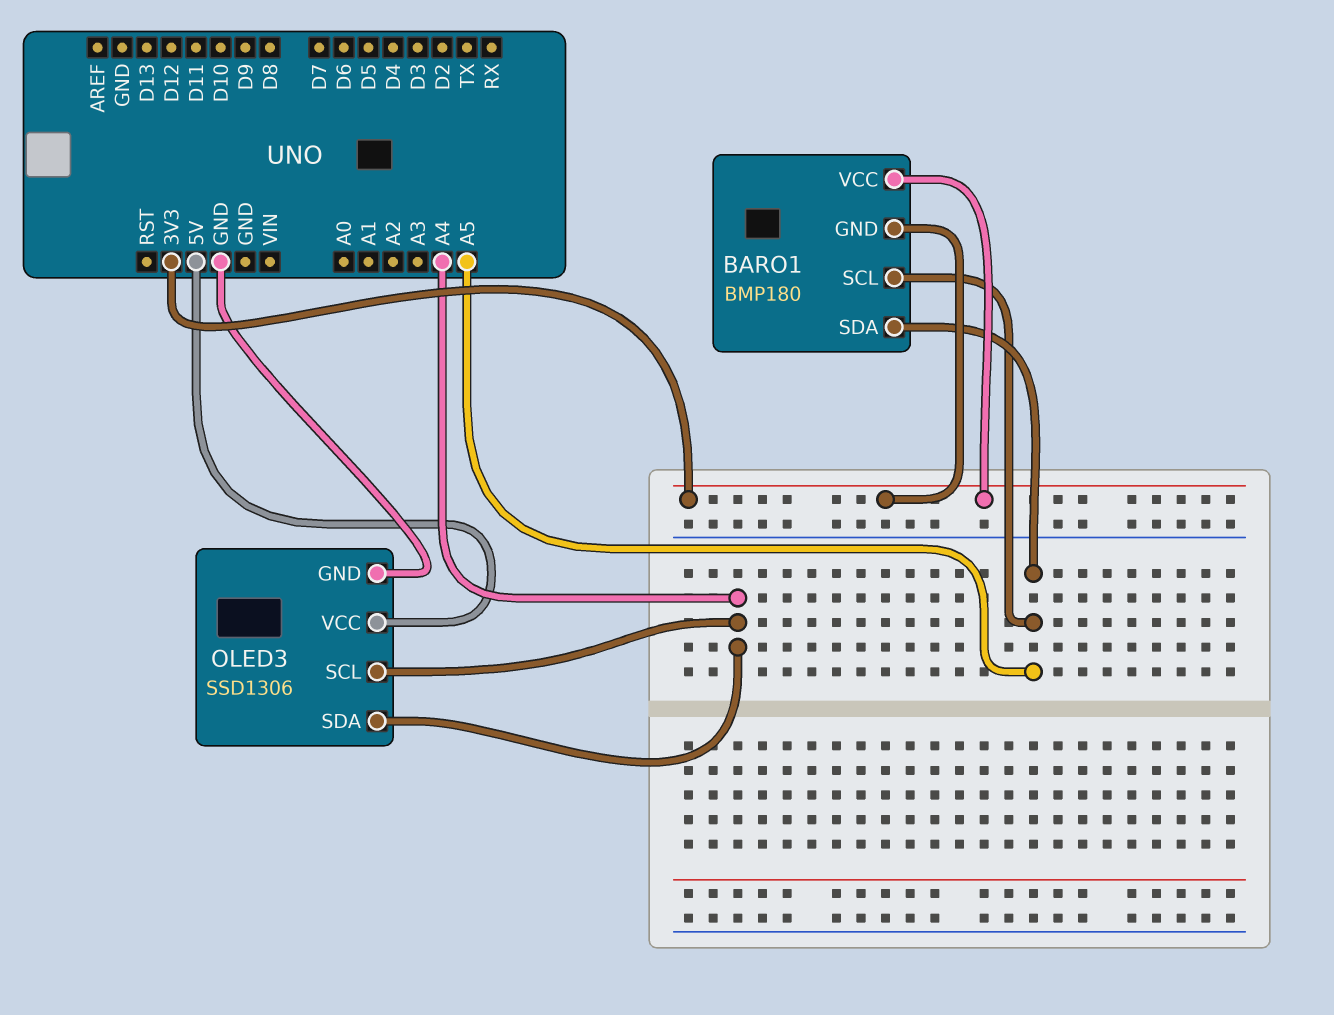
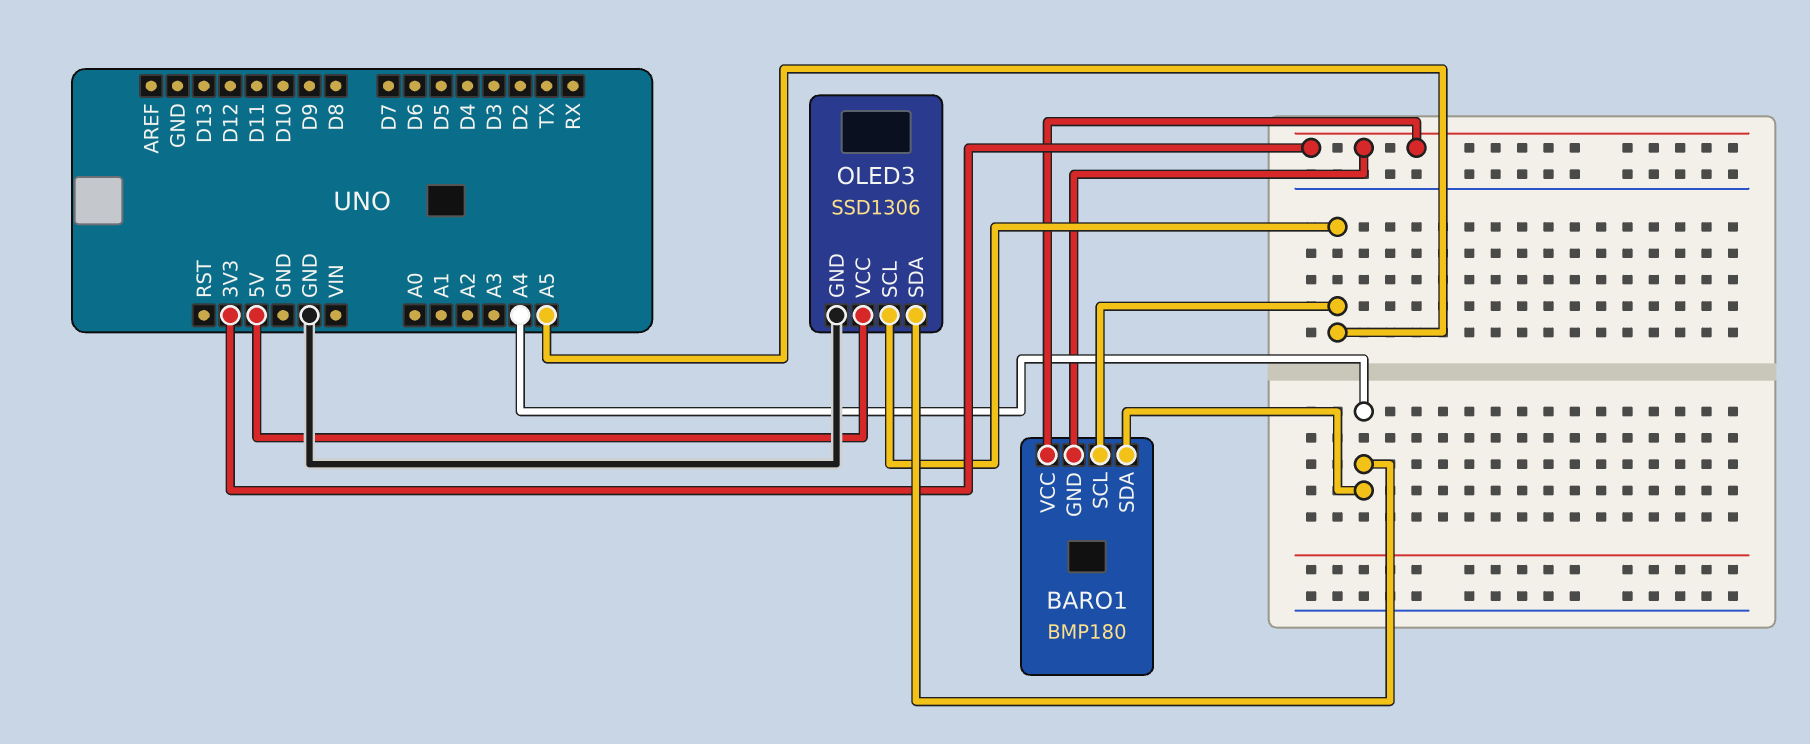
BARO1 pin SDA: A5 -> A4
OLED3 pin SCL: A4 -> A5

